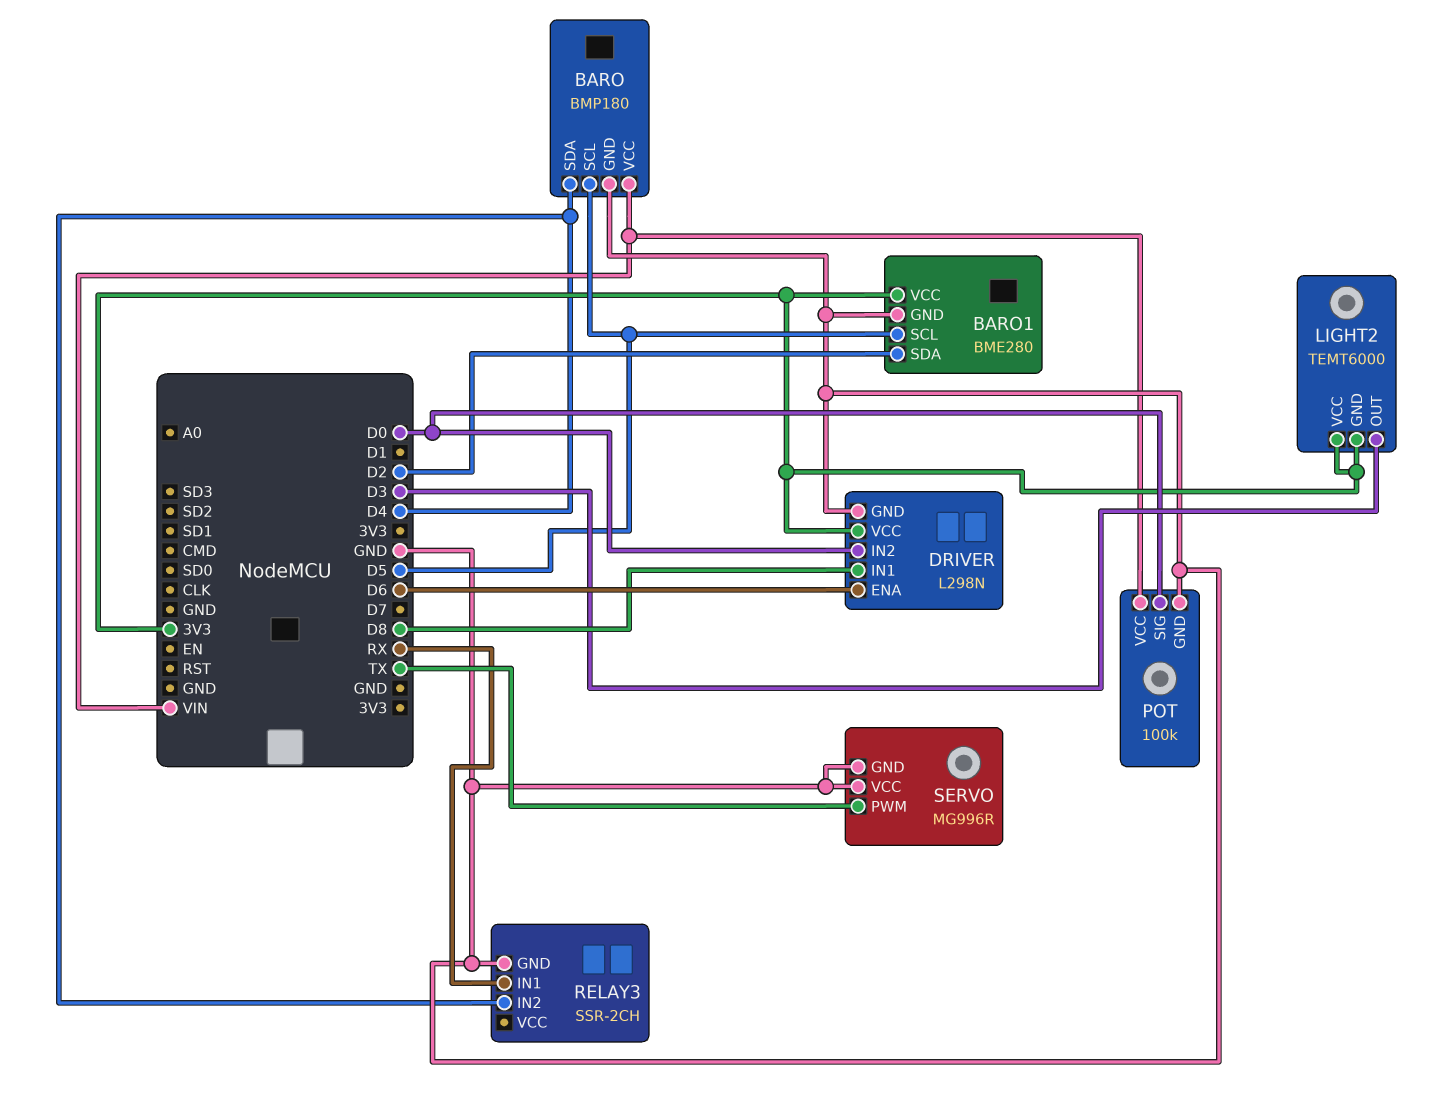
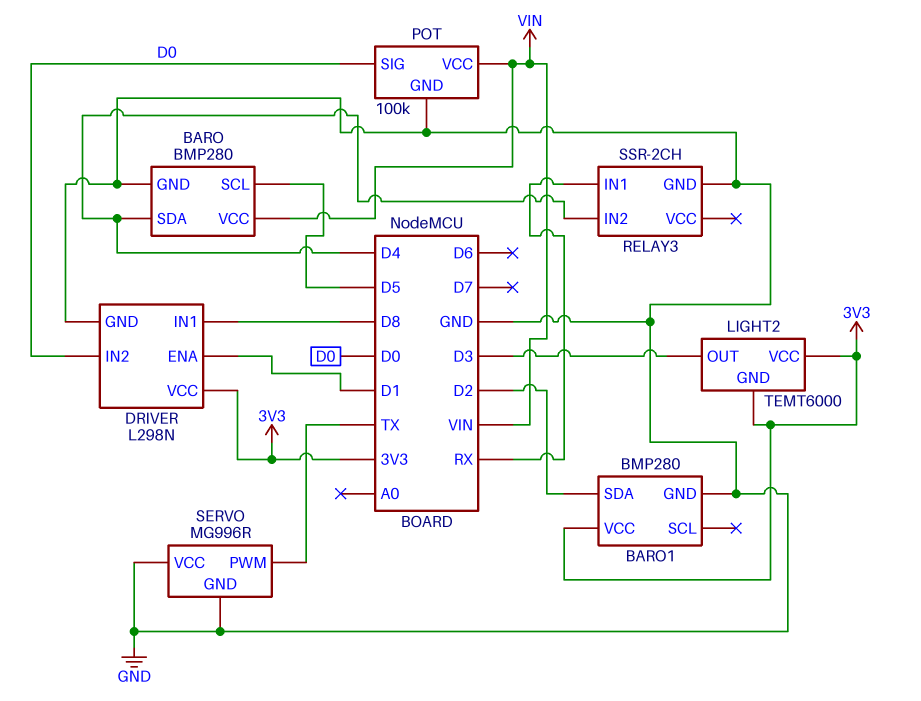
BARO: BMP180 -> BMP280
BARO1: BME280 -> BMP280
BARO1 pin SCL: D5 -> none
DRIVER pin ENA: D6 -> D1

